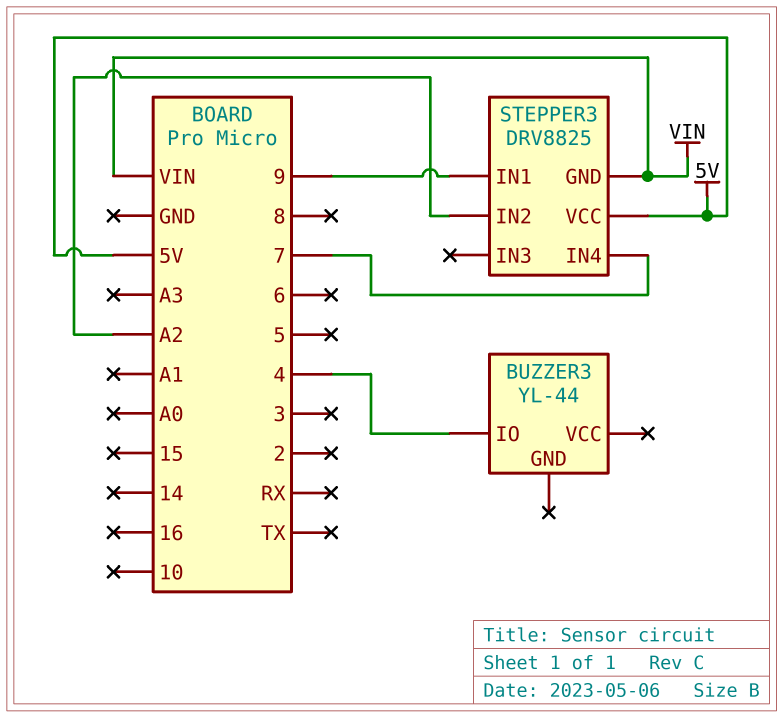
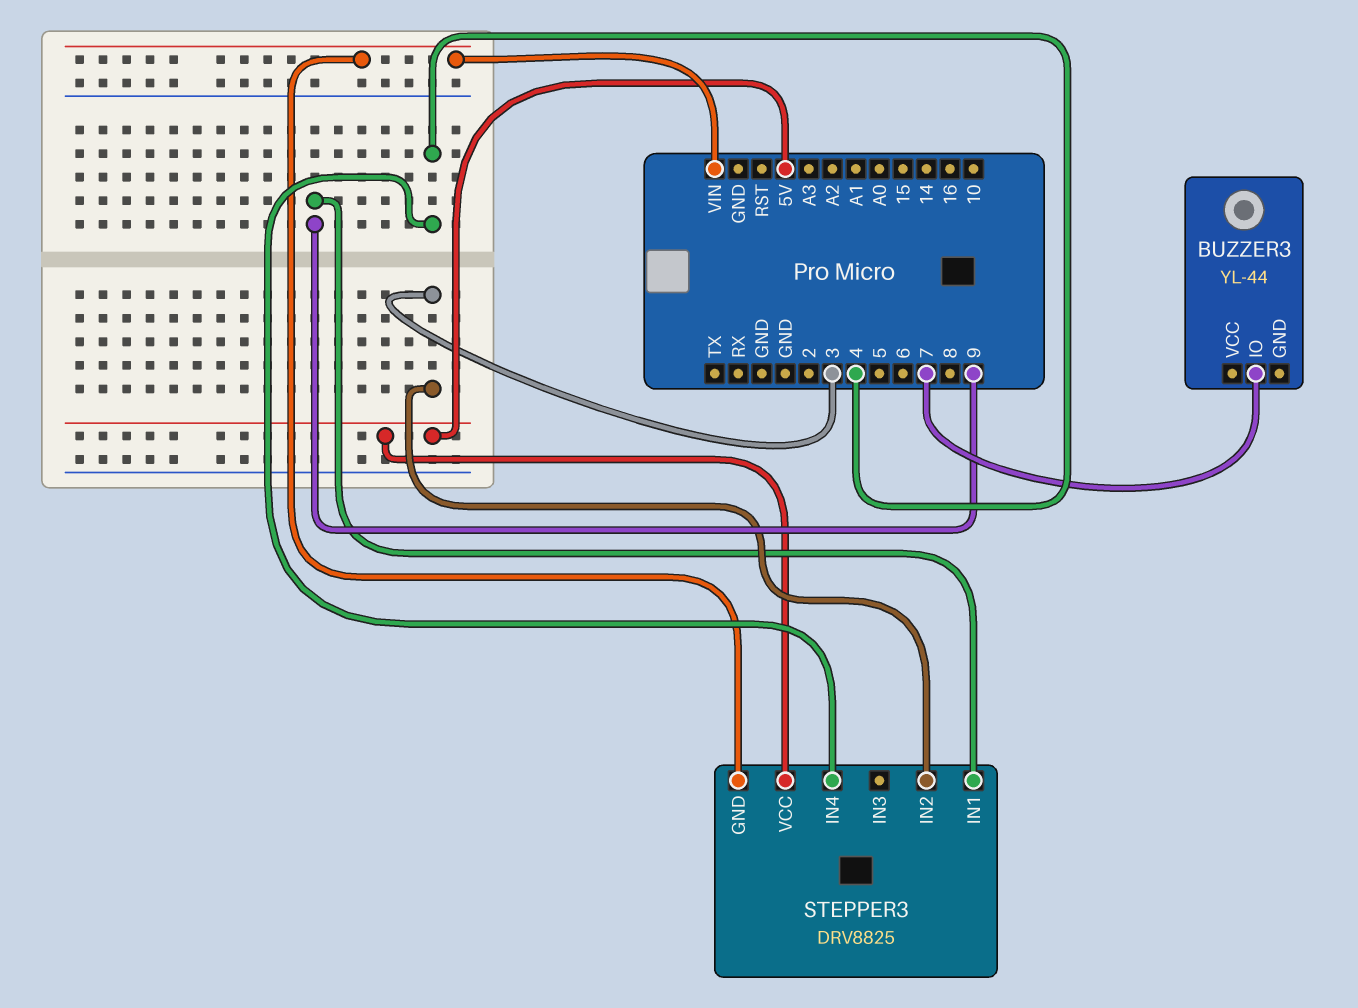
BUZZER3 pin IO: 4 -> 7
STEPPER3 pin IN2: A2 -> 3
STEPPER3 pin IN4: 7 -> 4

